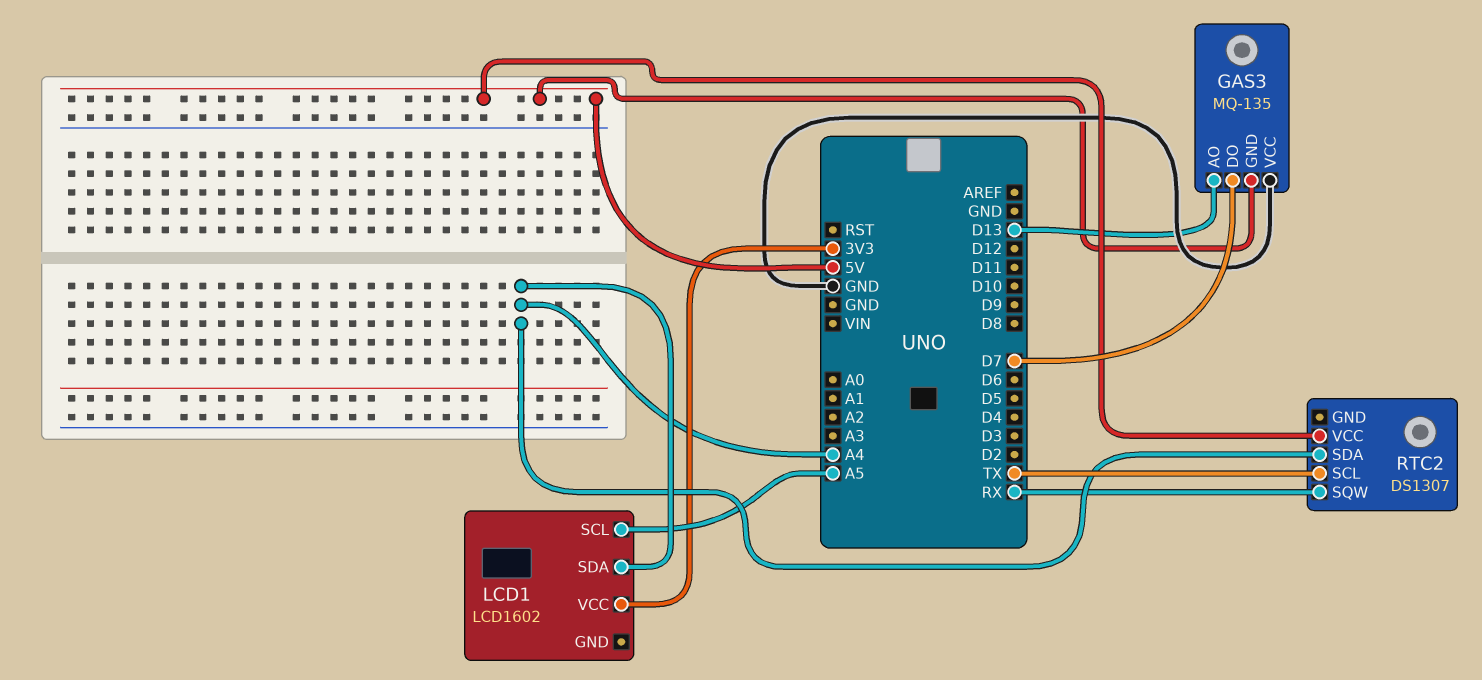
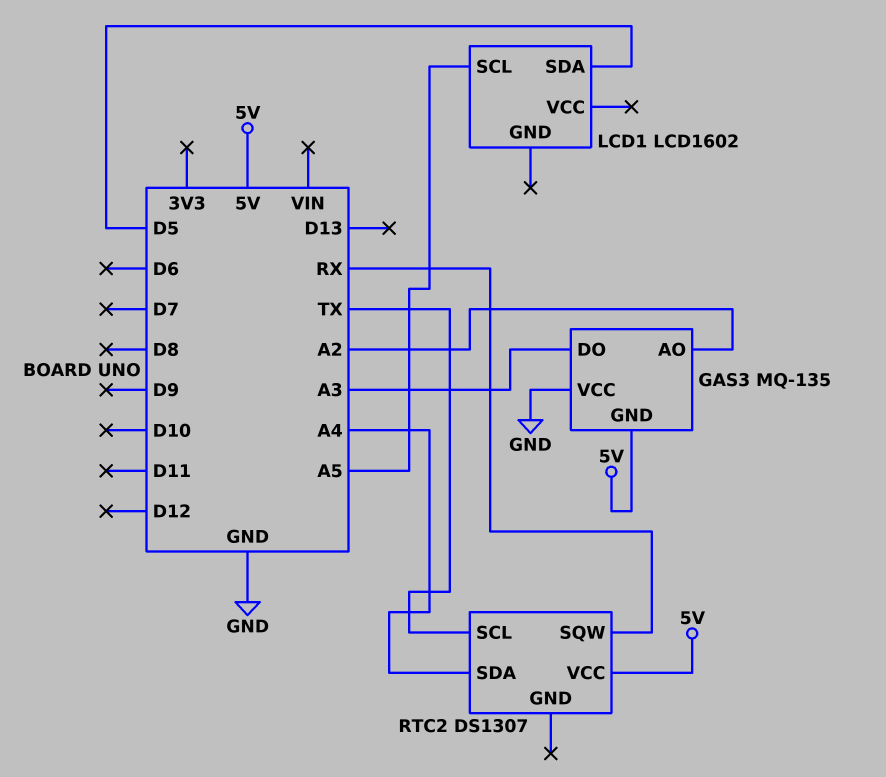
GAS3 pin AO: D13 -> A2
GAS3 pin DO: D7 -> A3
LCD1 pin SDA: A4 -> D5
LCD1 pin VCC: 3V3 -> none

